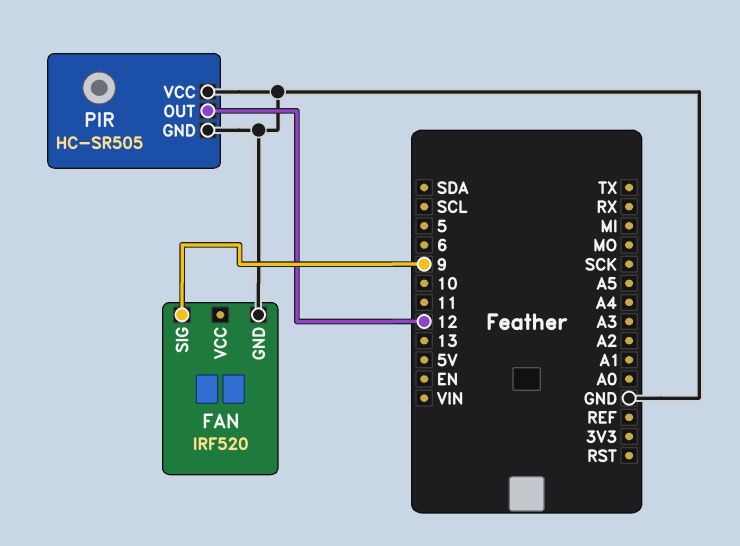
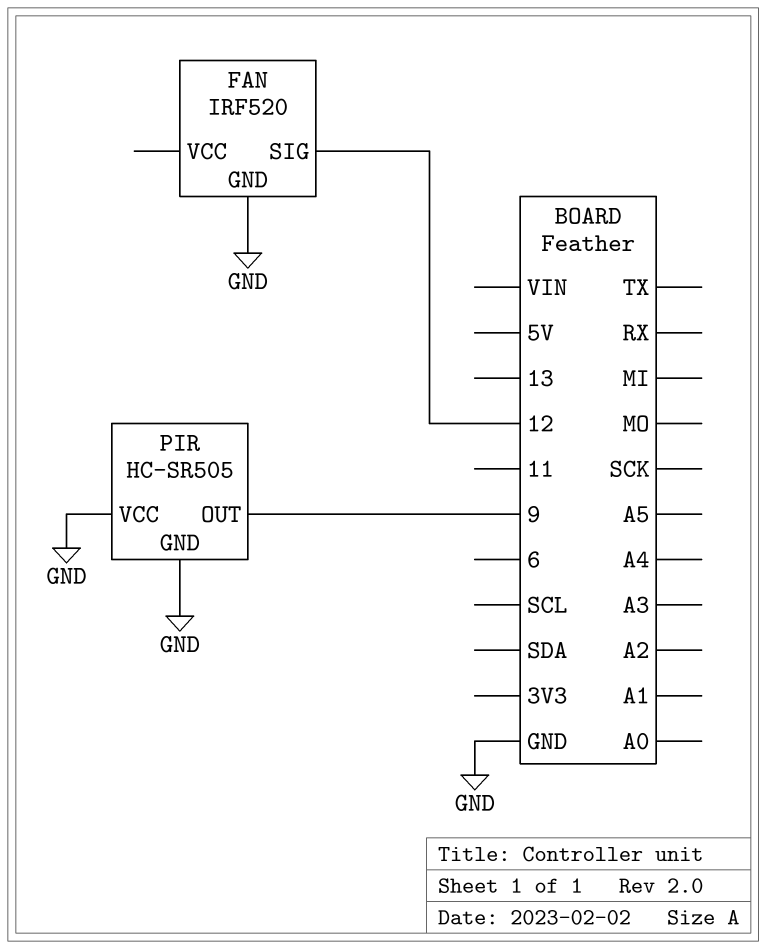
FAN pin SIG: 9 -> 12
PIR pin OUT: 12 -> 9

